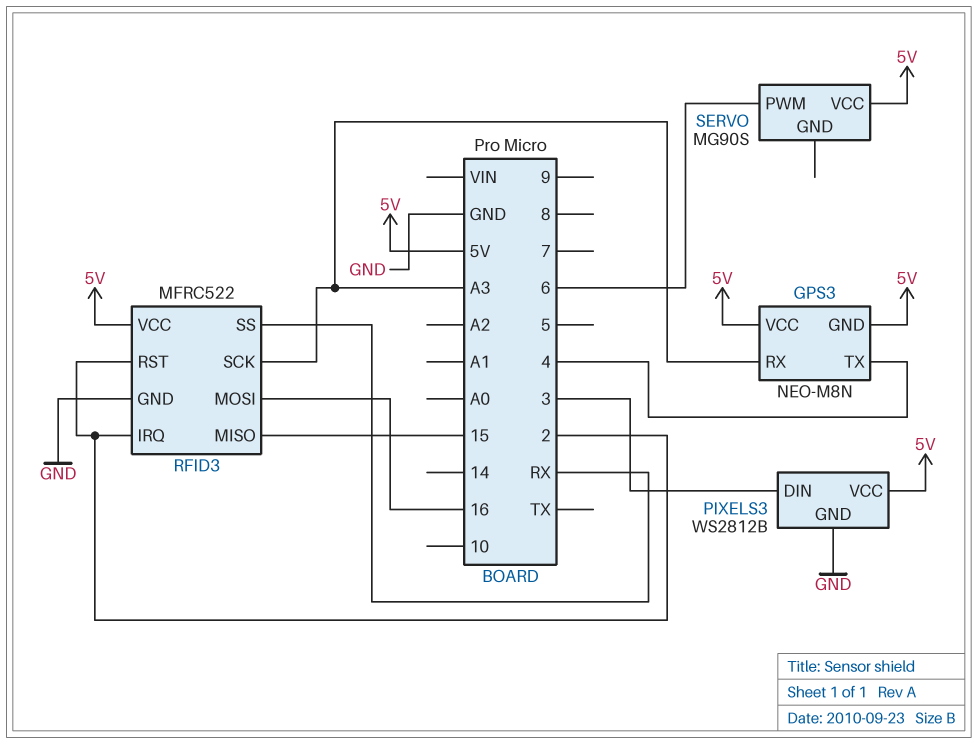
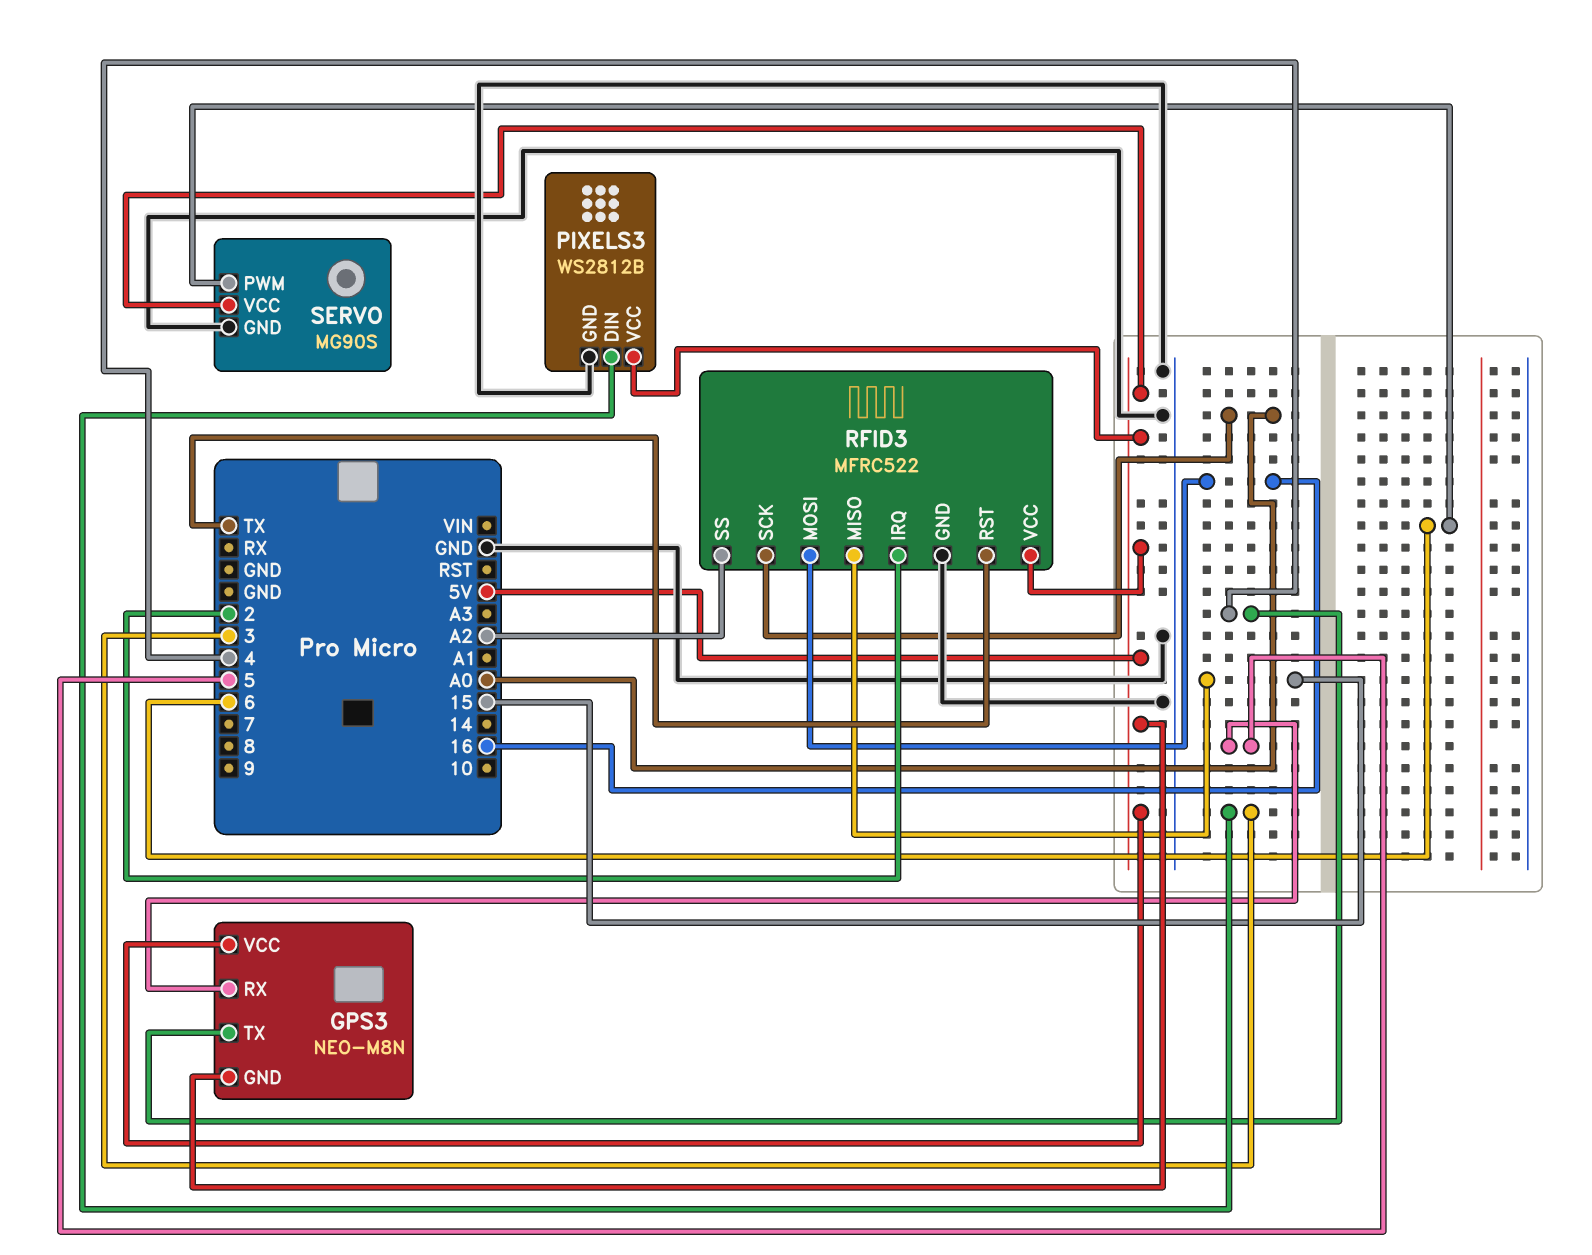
GPS3 pin RX: A3 -> 5
RFID3 pin RST: 2 -> TX
RFID3 pin SCK: A3 -> A0
RFID3 pin SS: RX -> A2
SERVO pin GND: none -> GND

